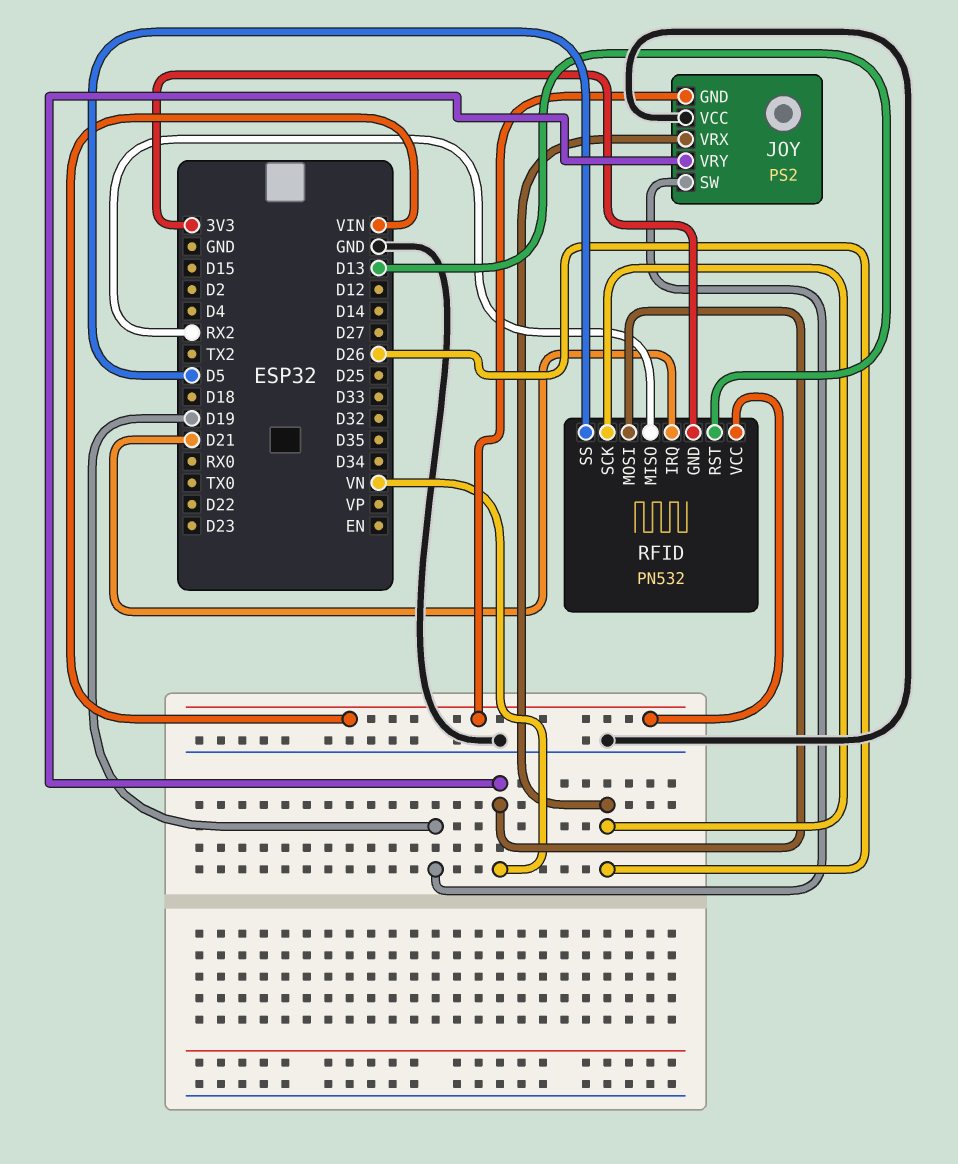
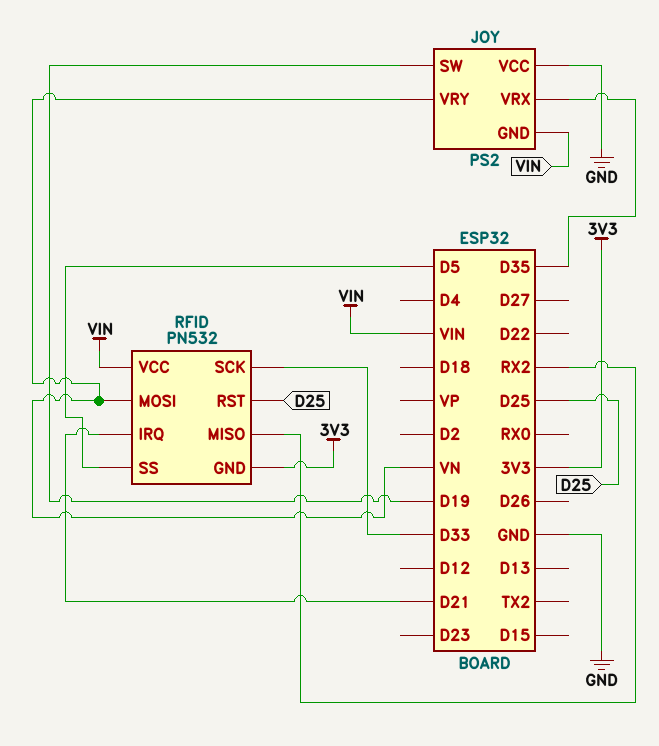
JOY pin VRX: D26 -> D35
RFID pin RST: D13 -> D25
RFID pin SCK: D26 -> D33

